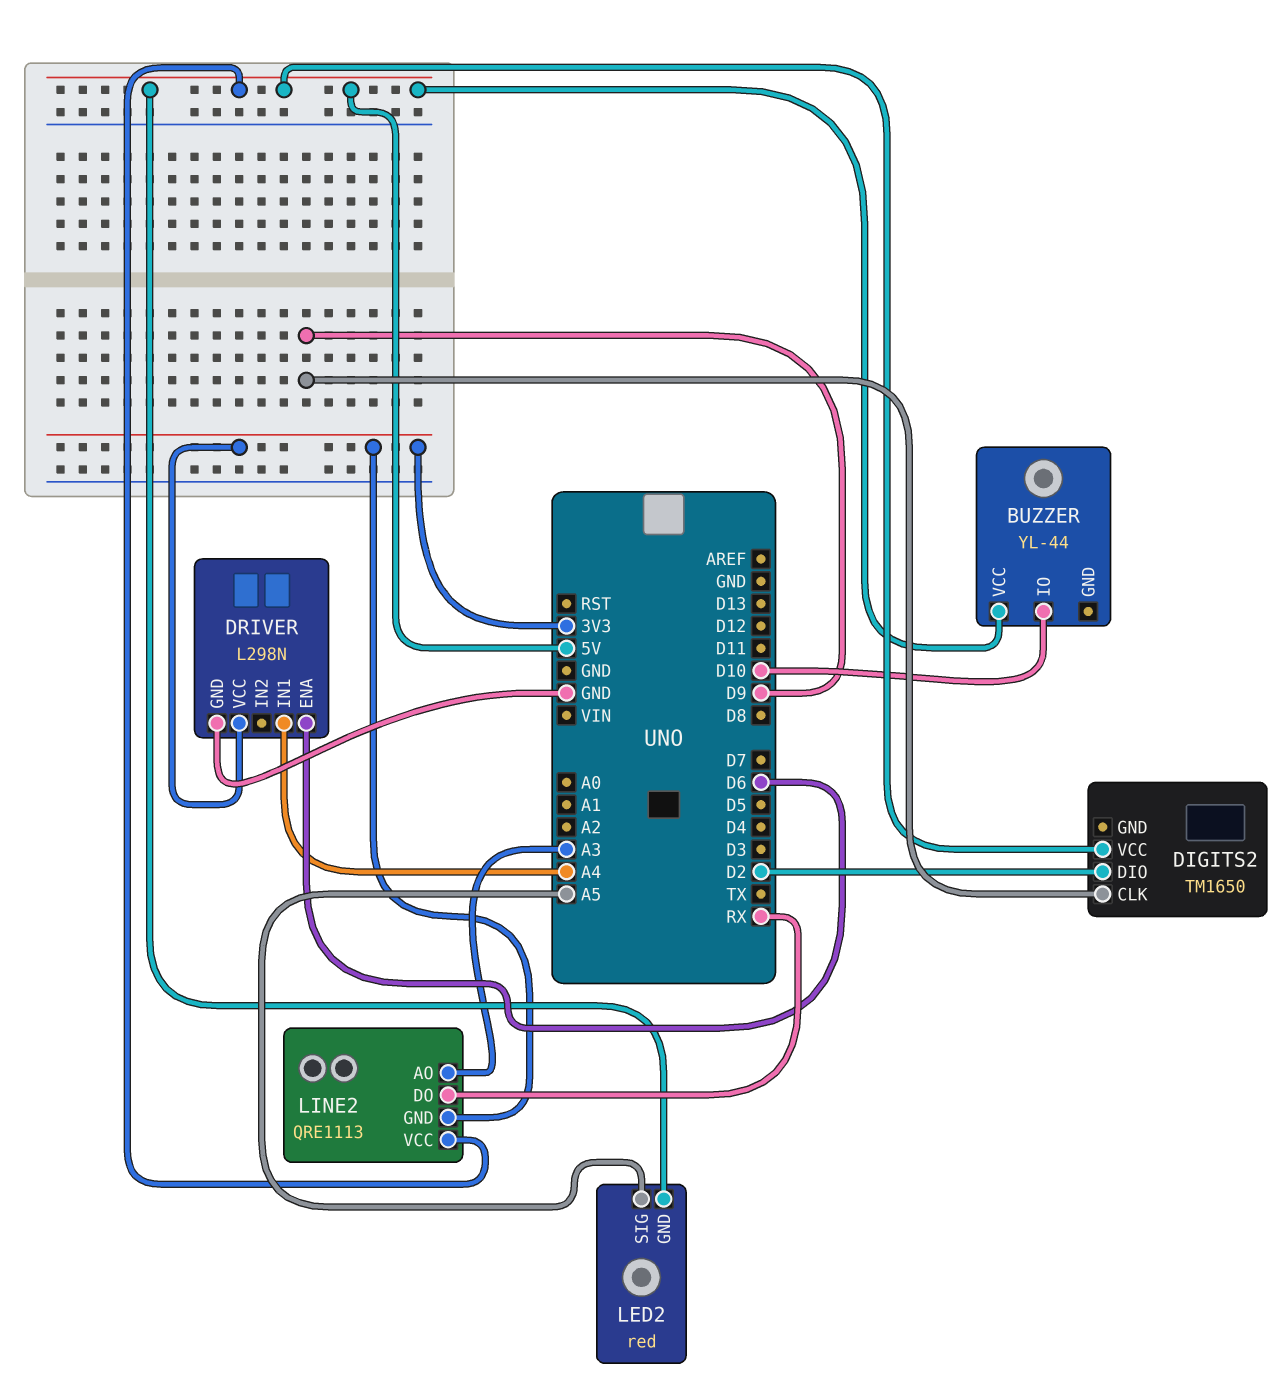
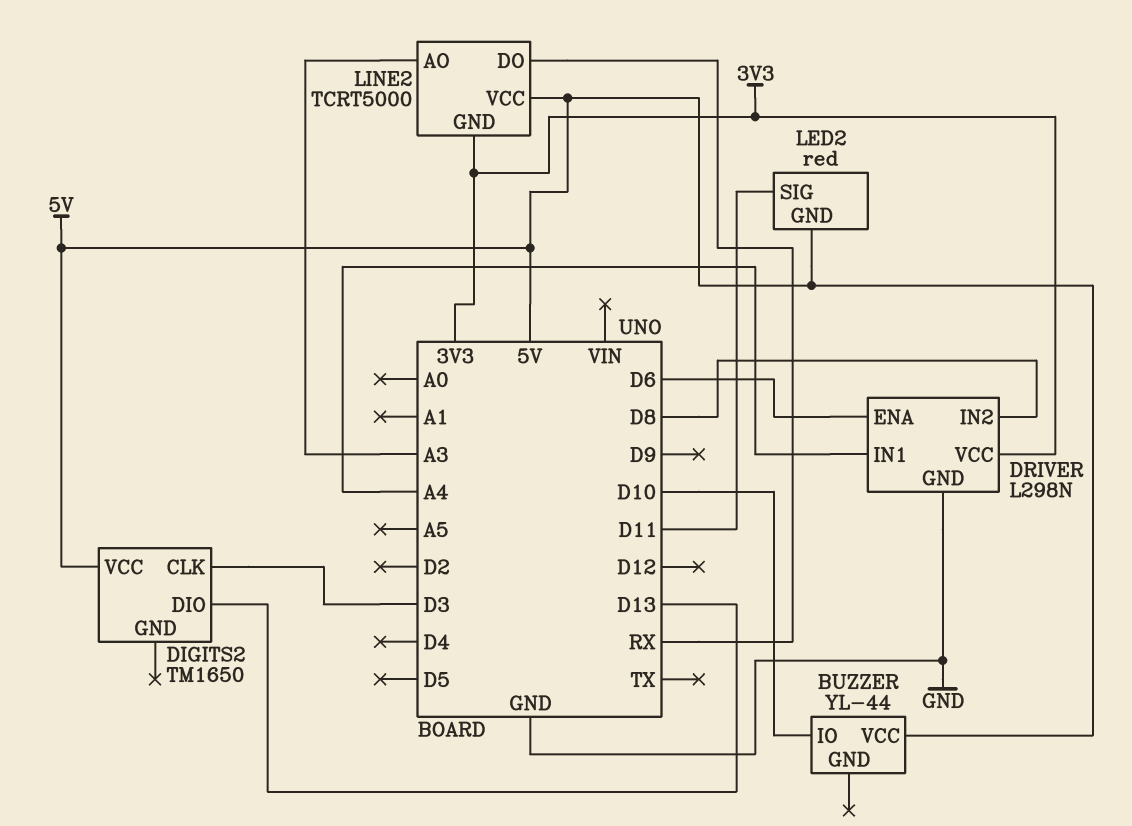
DIGITS2 pin CLK: D9 -> D3
DIGITS2 pin DIO: D2 -> D13
DRIVER pin IN2: none -> D8
LED2 pin SIG: A5 -> D11
LINE2: QRE1113 -> TCRT5000

